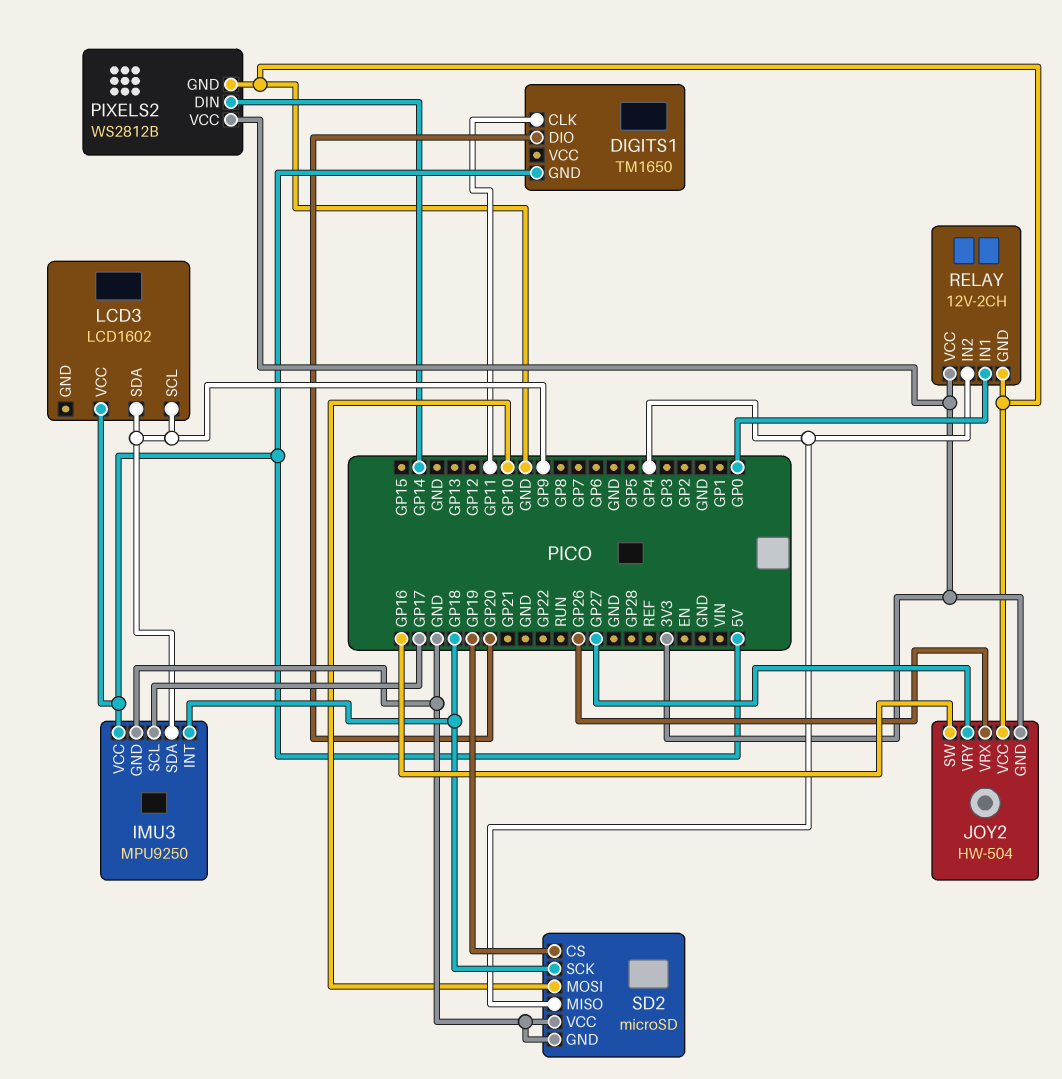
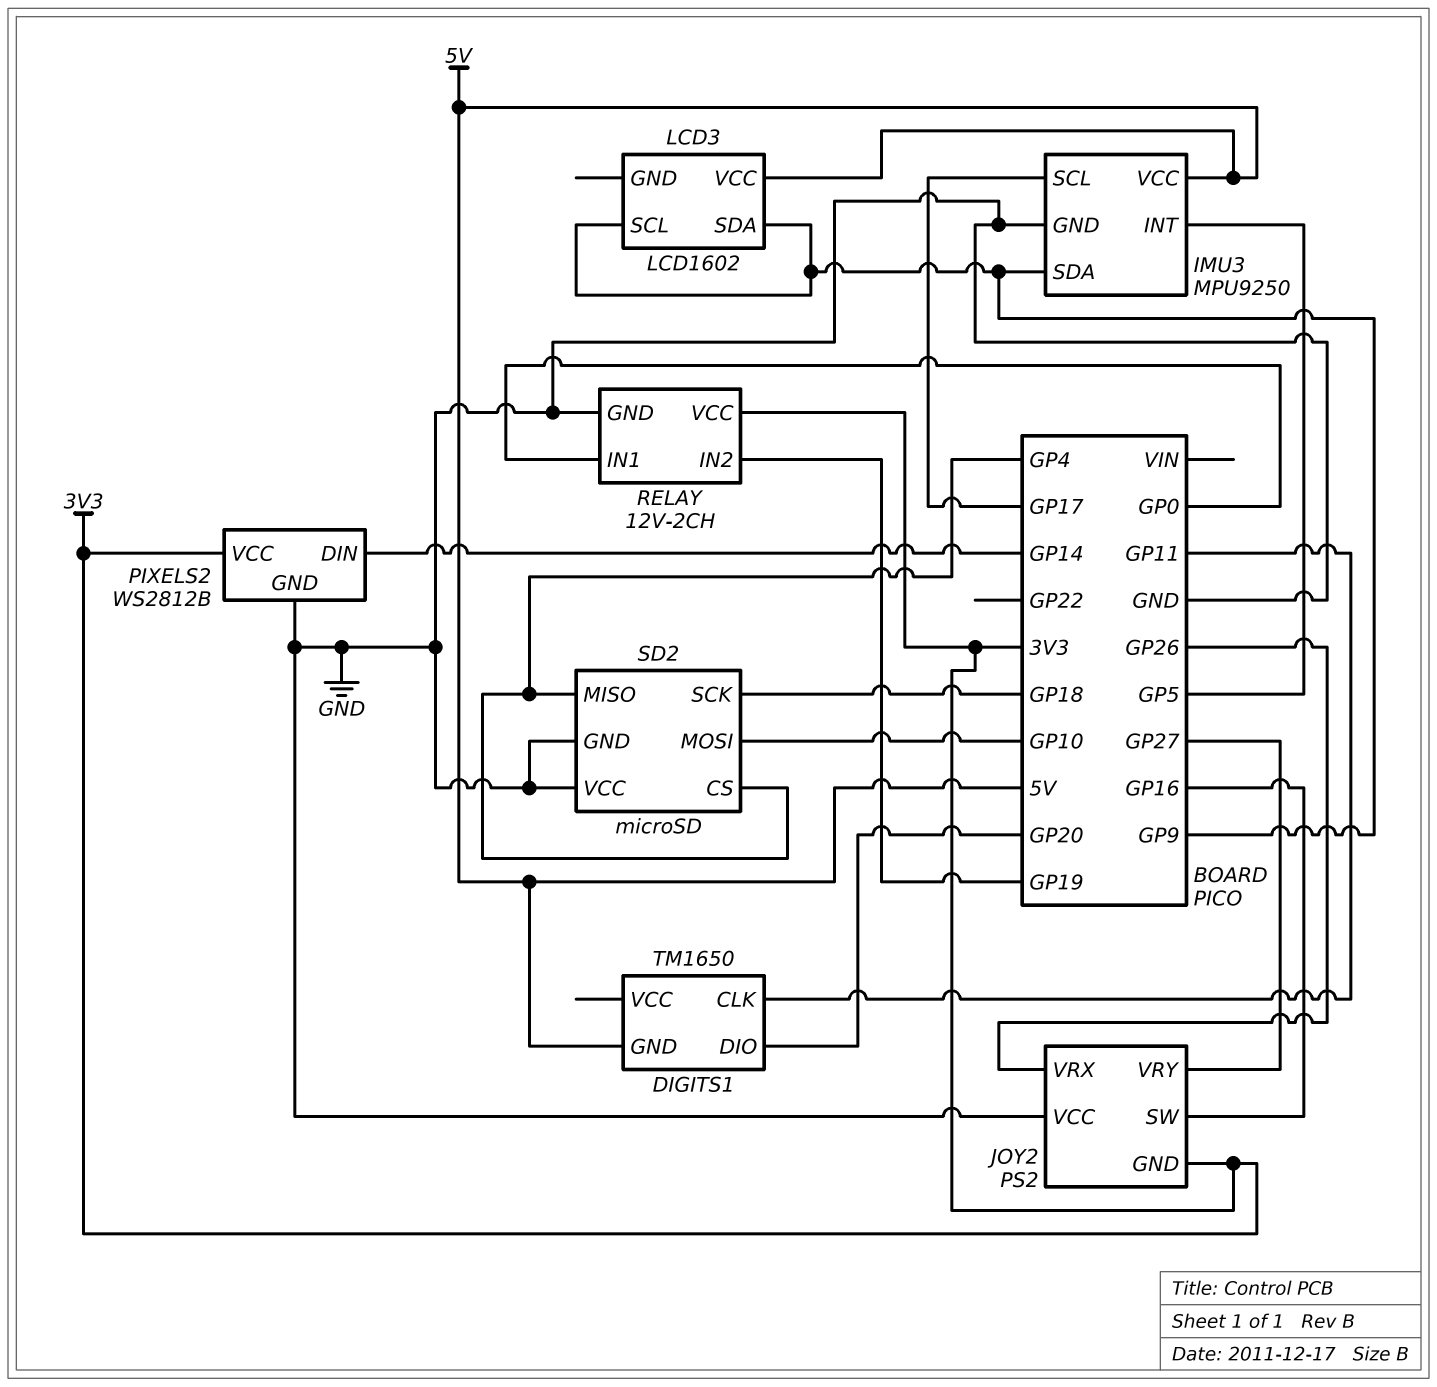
IMU3 pin INT: GP18 -> GP5
JOY2: HW-504 -> PS2
RELAY pin IN2: GP4 -> GP19
SD2 pin CS: GP19 -> GP4

